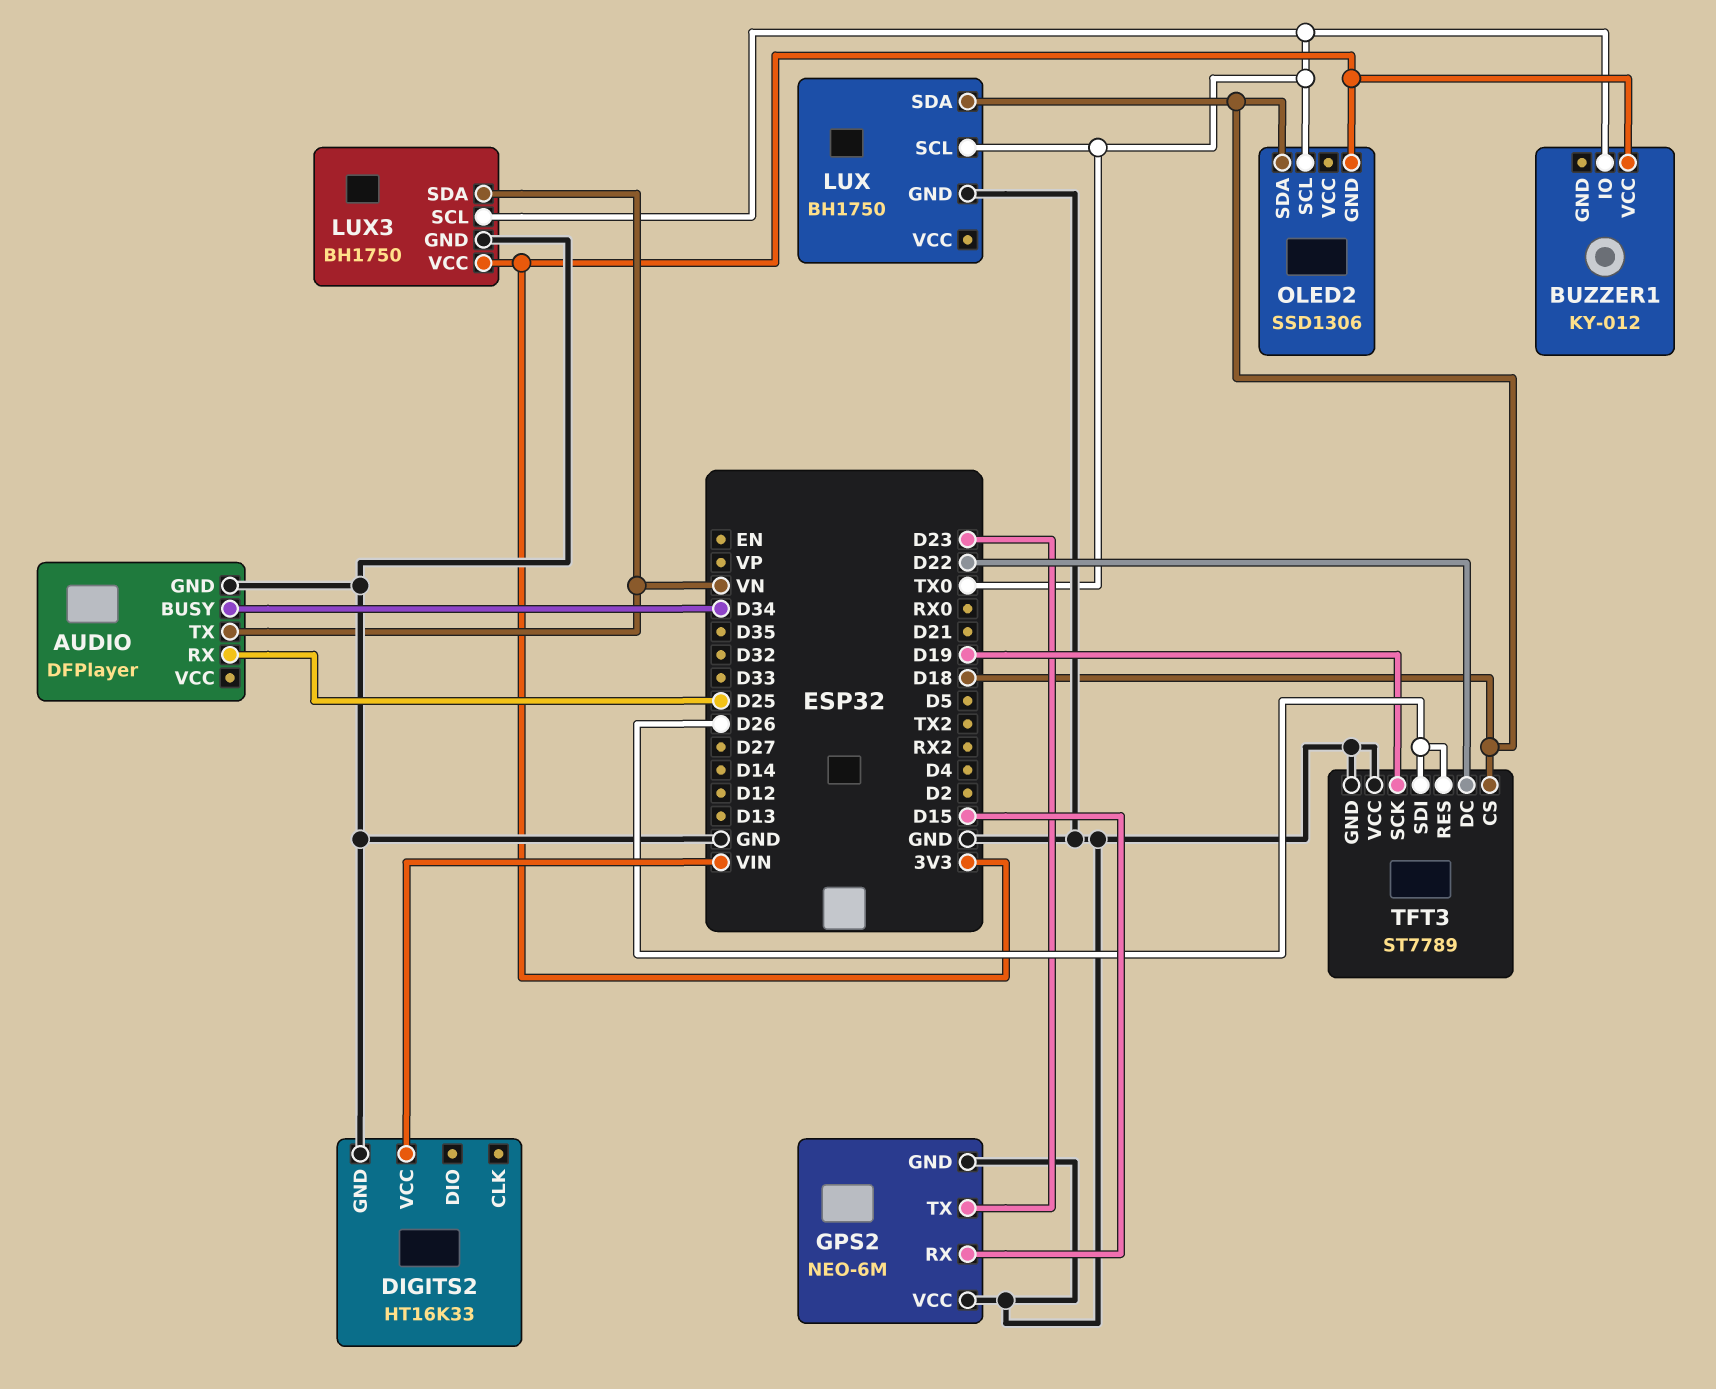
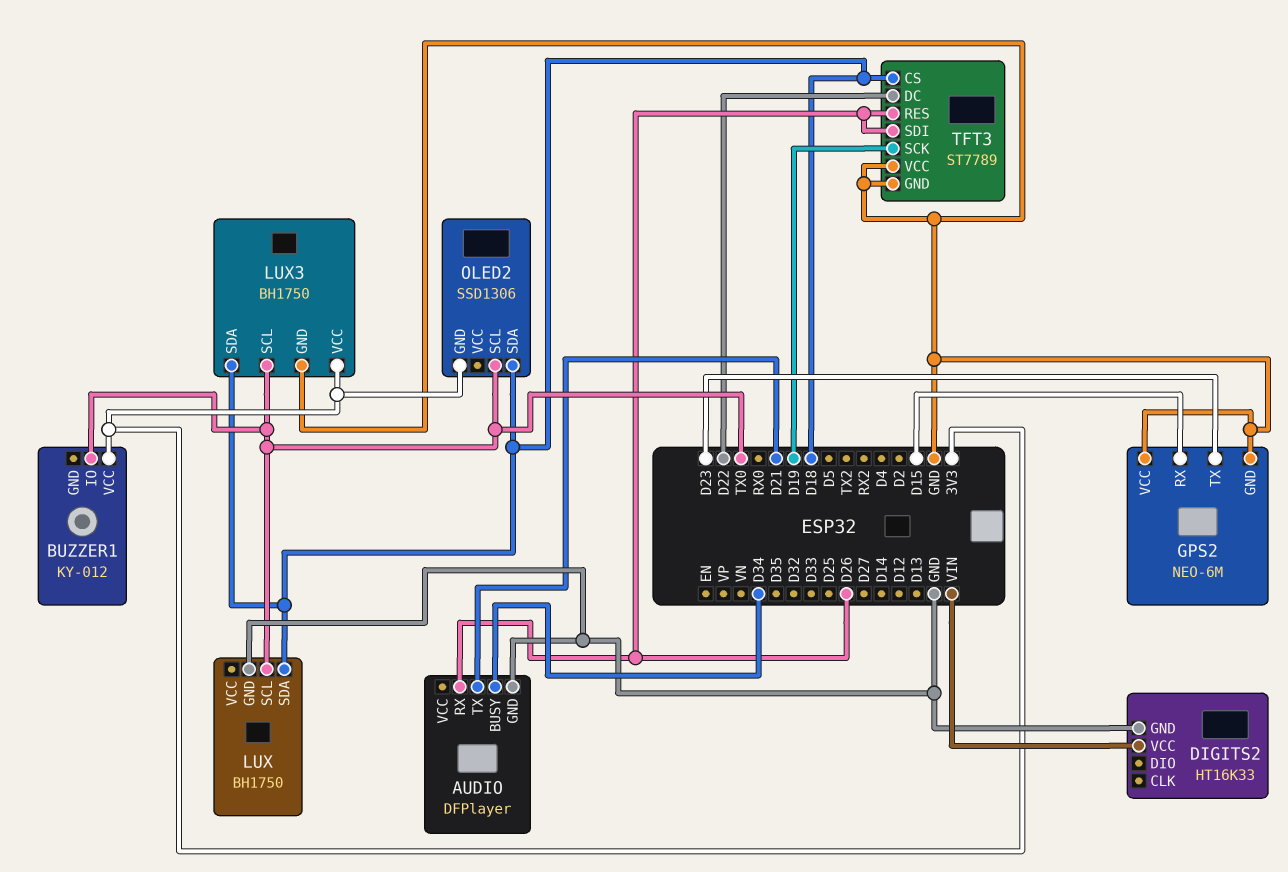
AUDIO pin RX: D25 -> D26
AUDIO pin TX: VN -> D21
LUX3 pin SDA: VN -> D18

